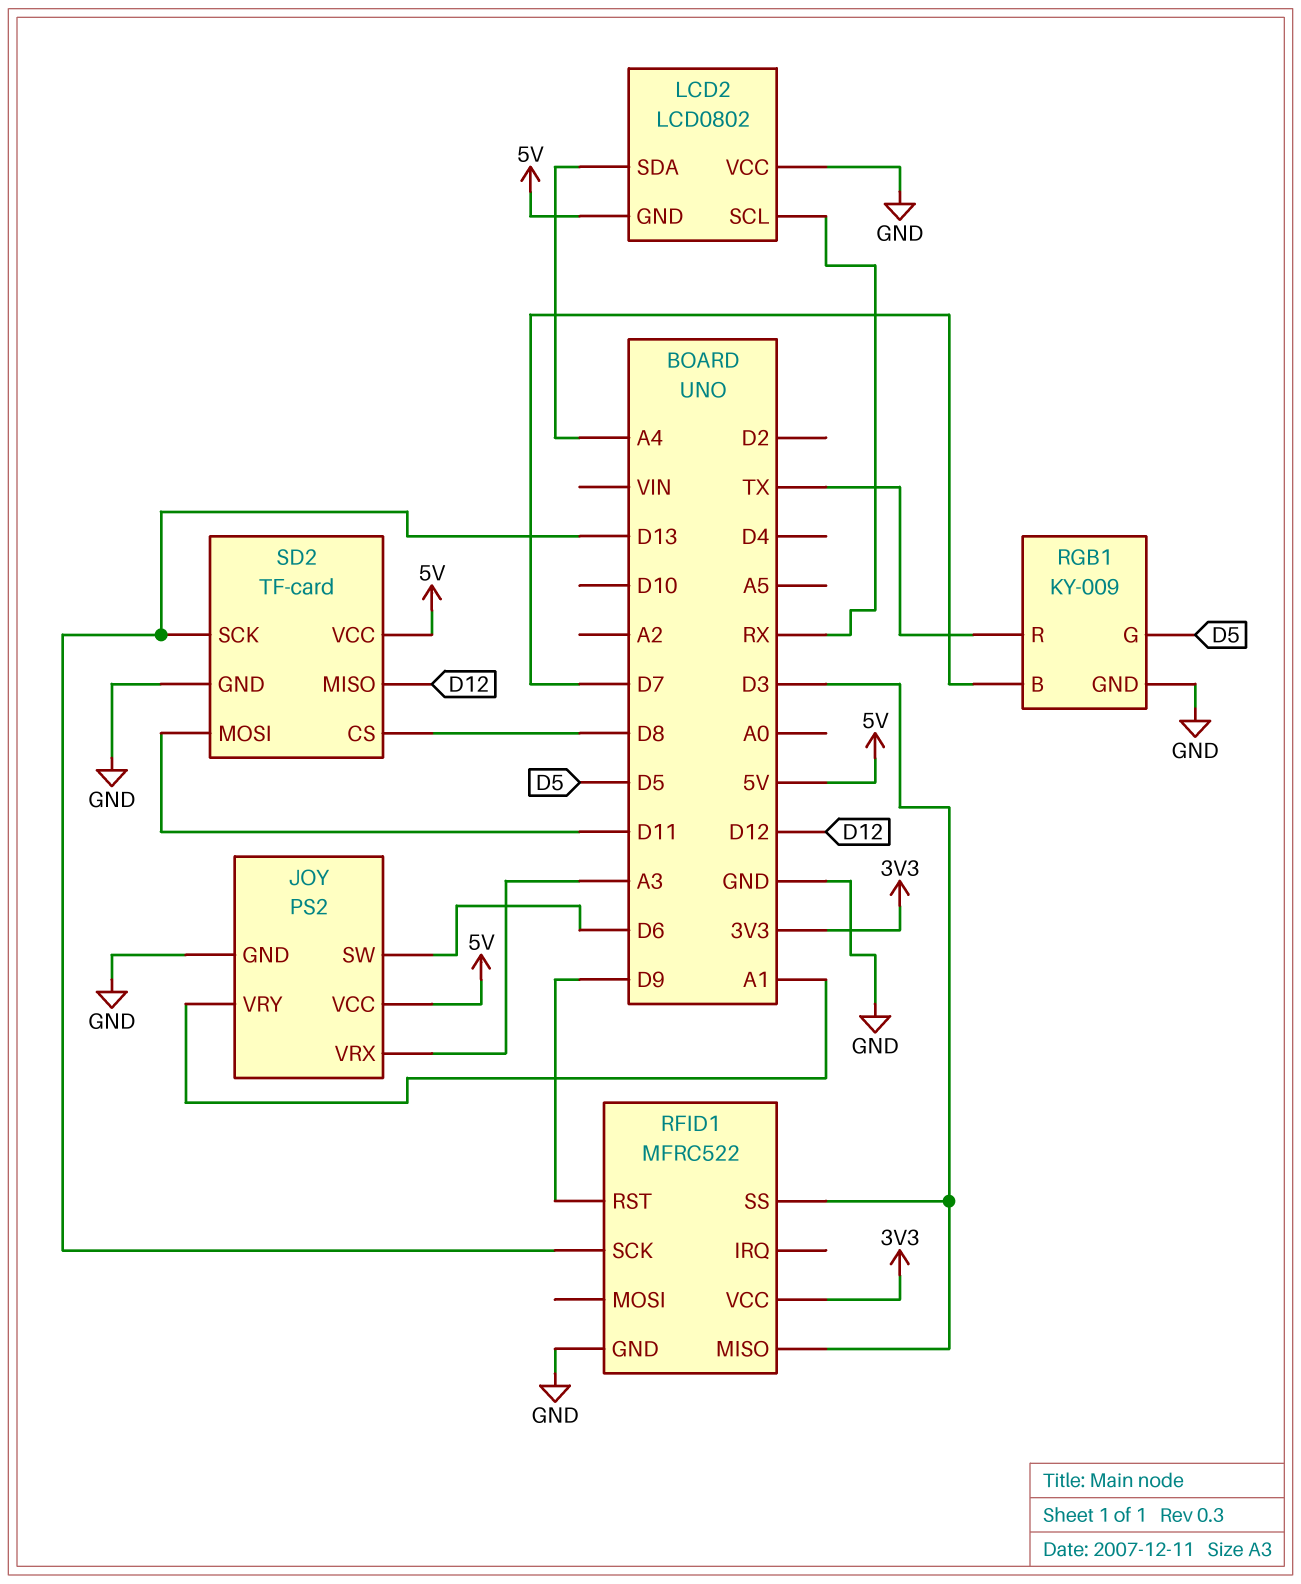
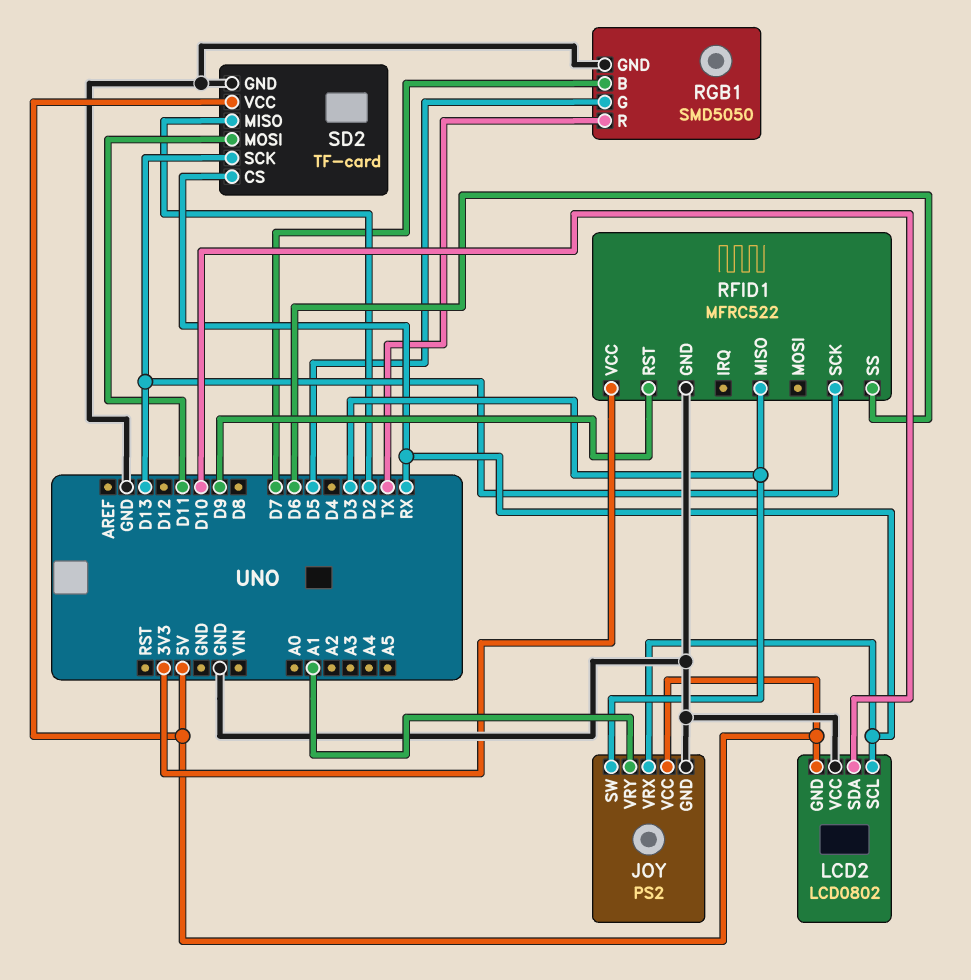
JOY pin SW: D6 -> D3
JOY pin VRX: A3 -> RX
LCD2 pin SDA: A4 -> D10
RFID1 pin SS: D3 -> D6
RGB1: KY-009 -> SMD5050
SD2 pin CS: D8 -> RX
SD2 pin MISO: D12 -> D2

